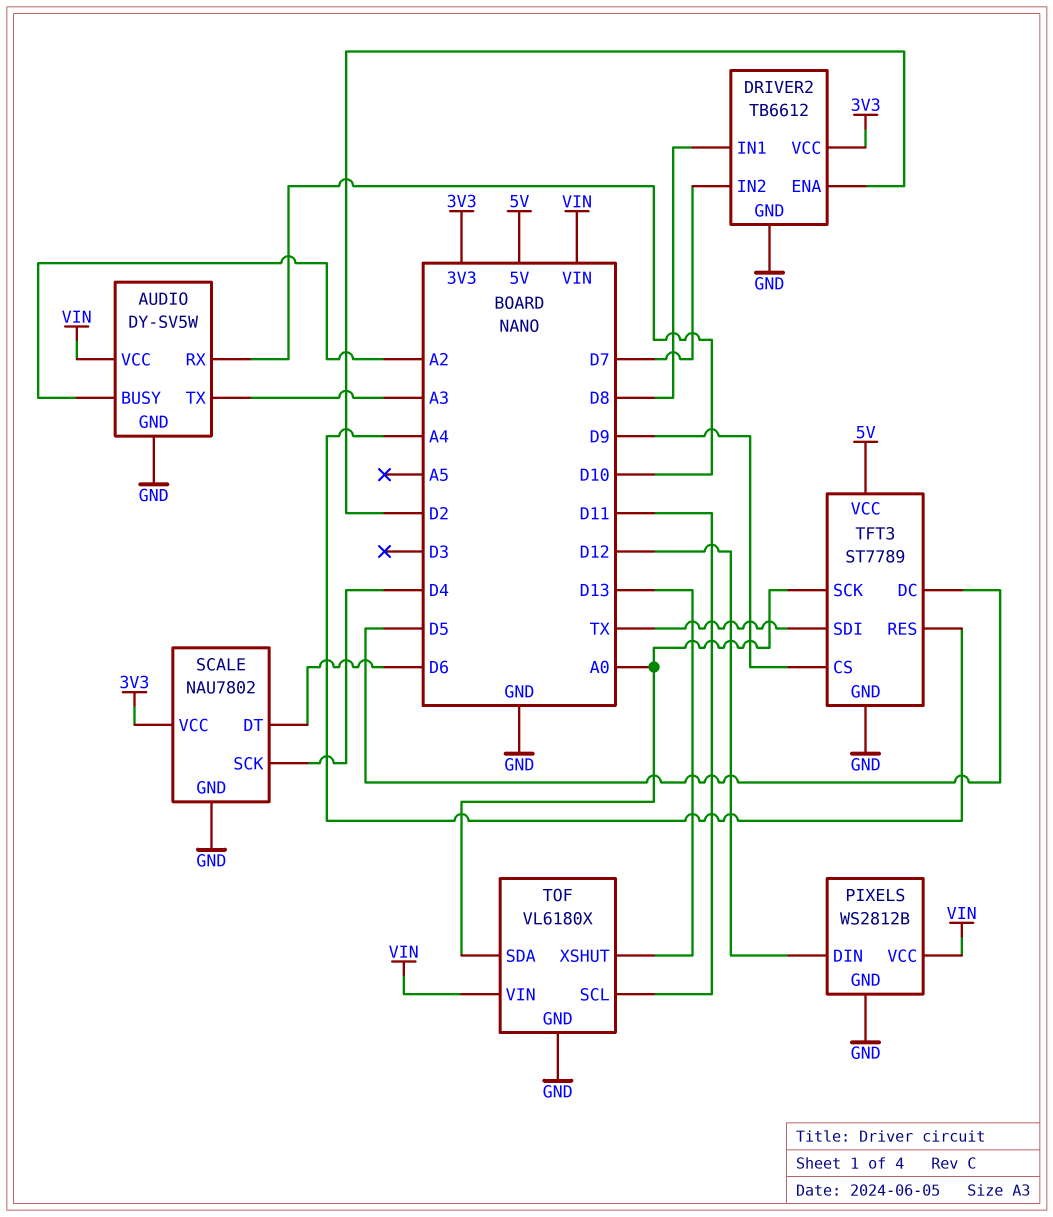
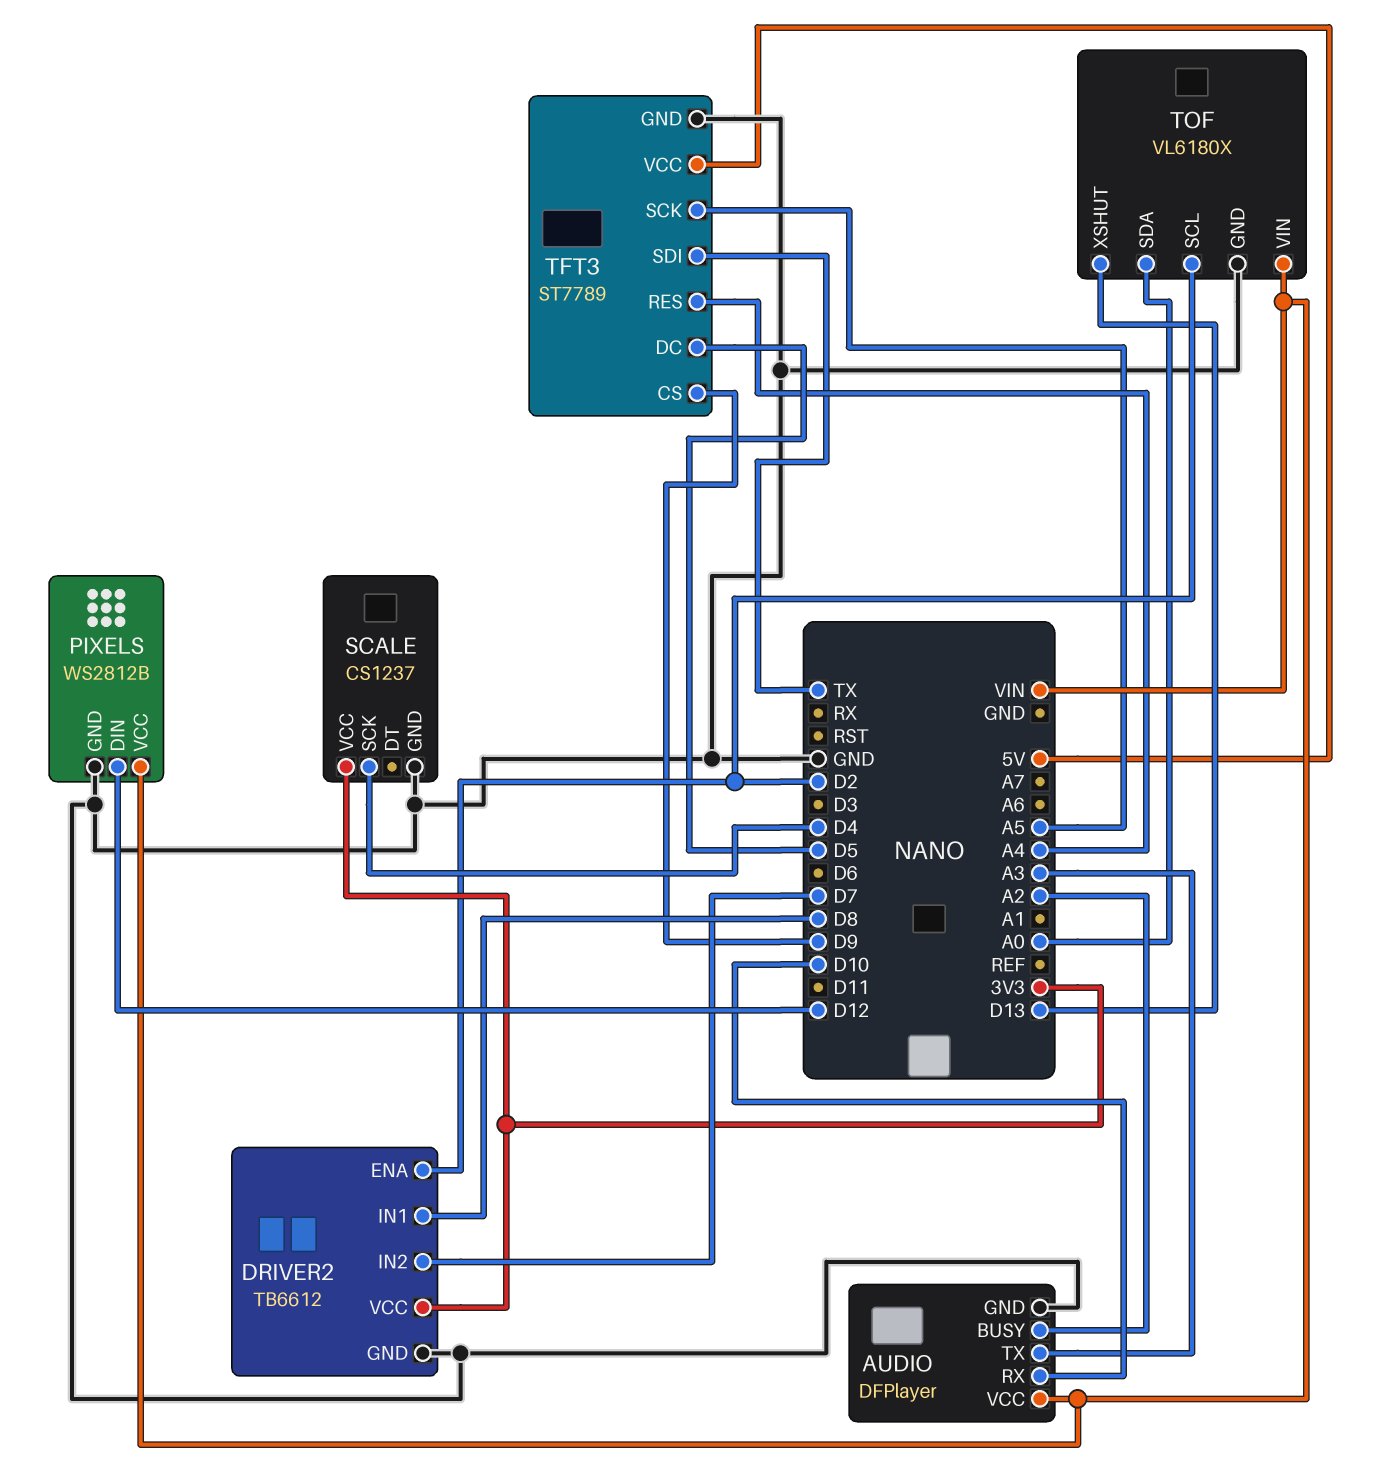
AUDIO: DY-SV5W -> DFPlayer
SCALE: NAU7802 -> CS1237
SCALE pin DT: D6 -> none
TFT3 pin SCK: A0 -> A5
TOF pin SCL: D11 -> D2

